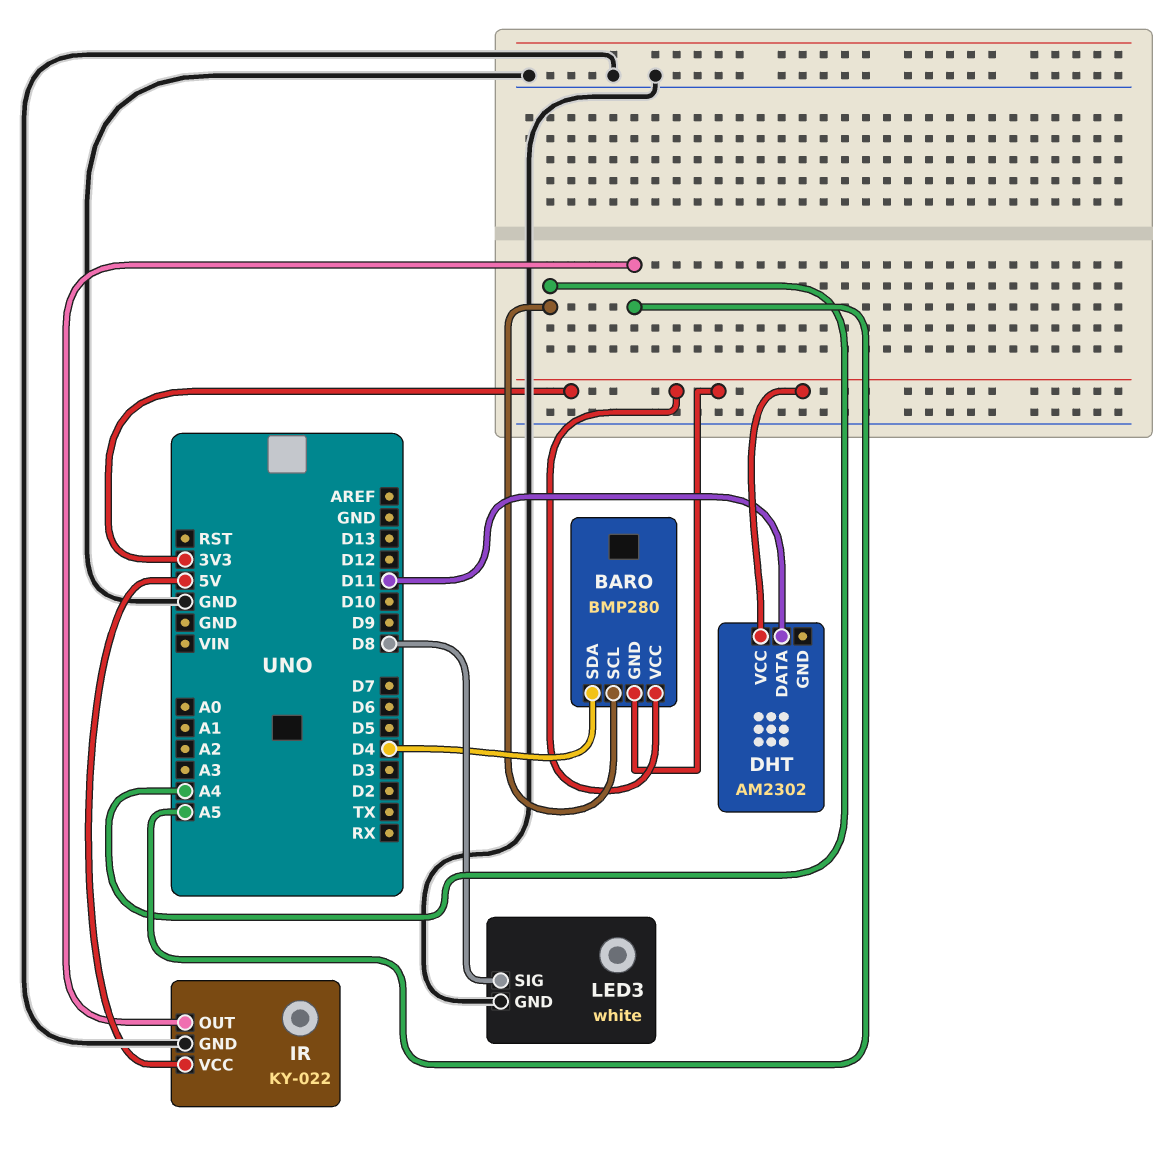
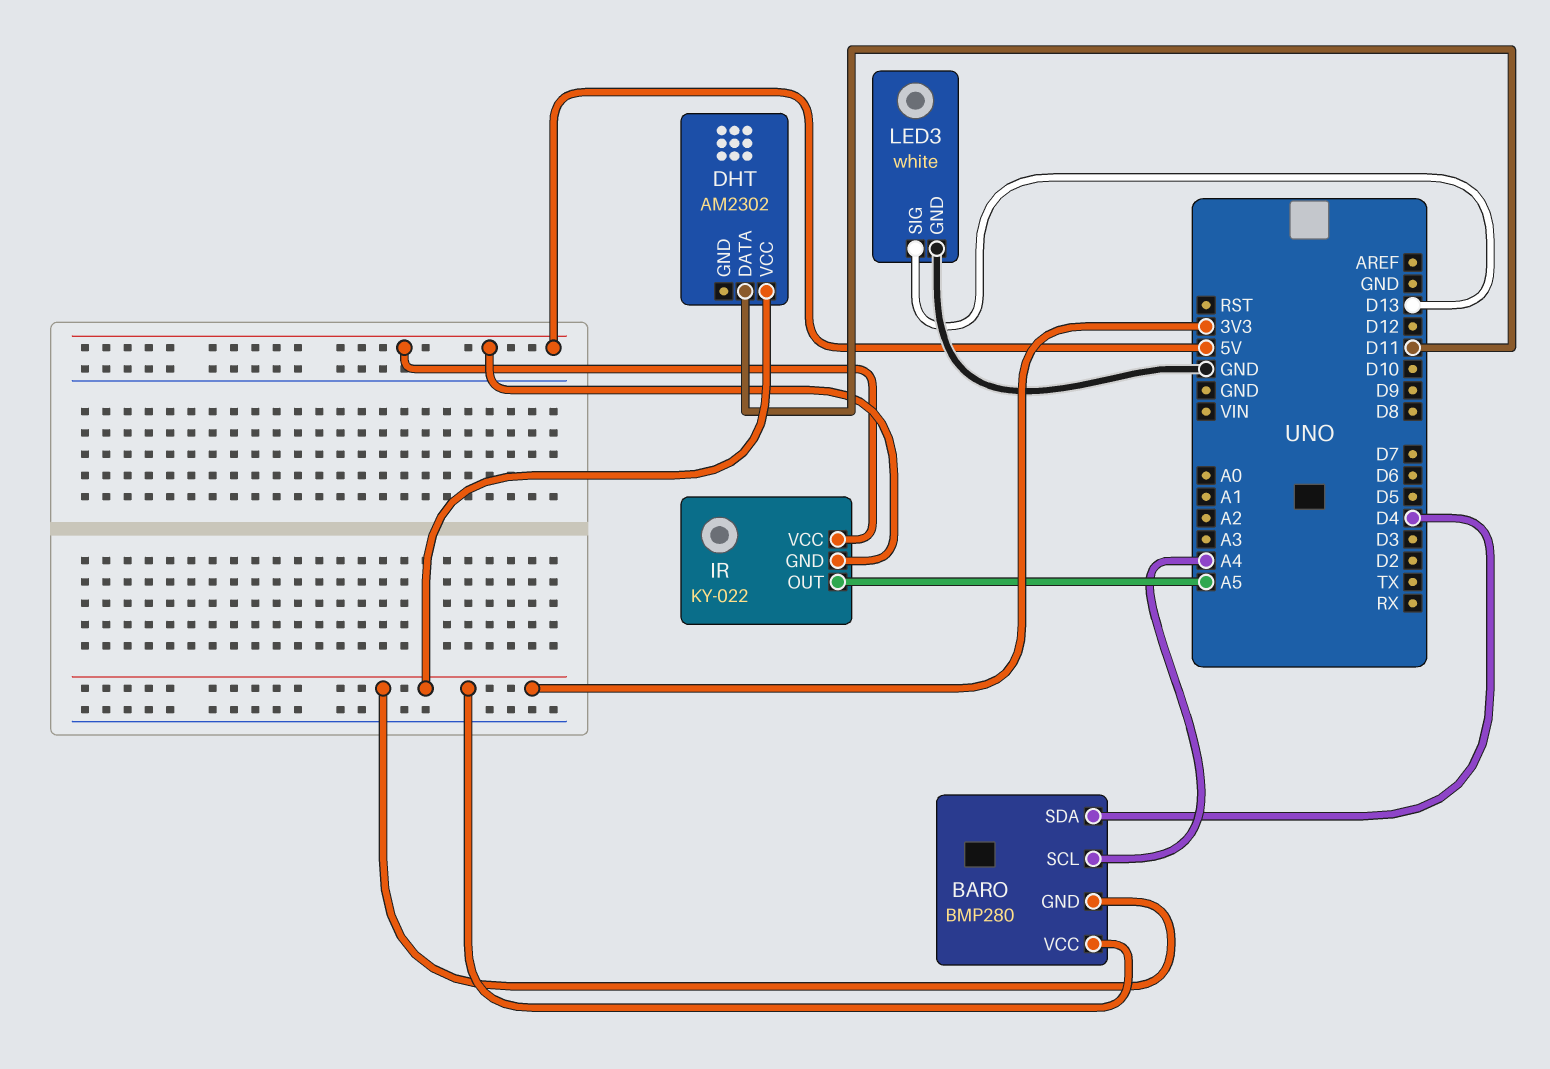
IR pin GND: GND -> 5V
LED3 pin SIG: D8 -> D13

